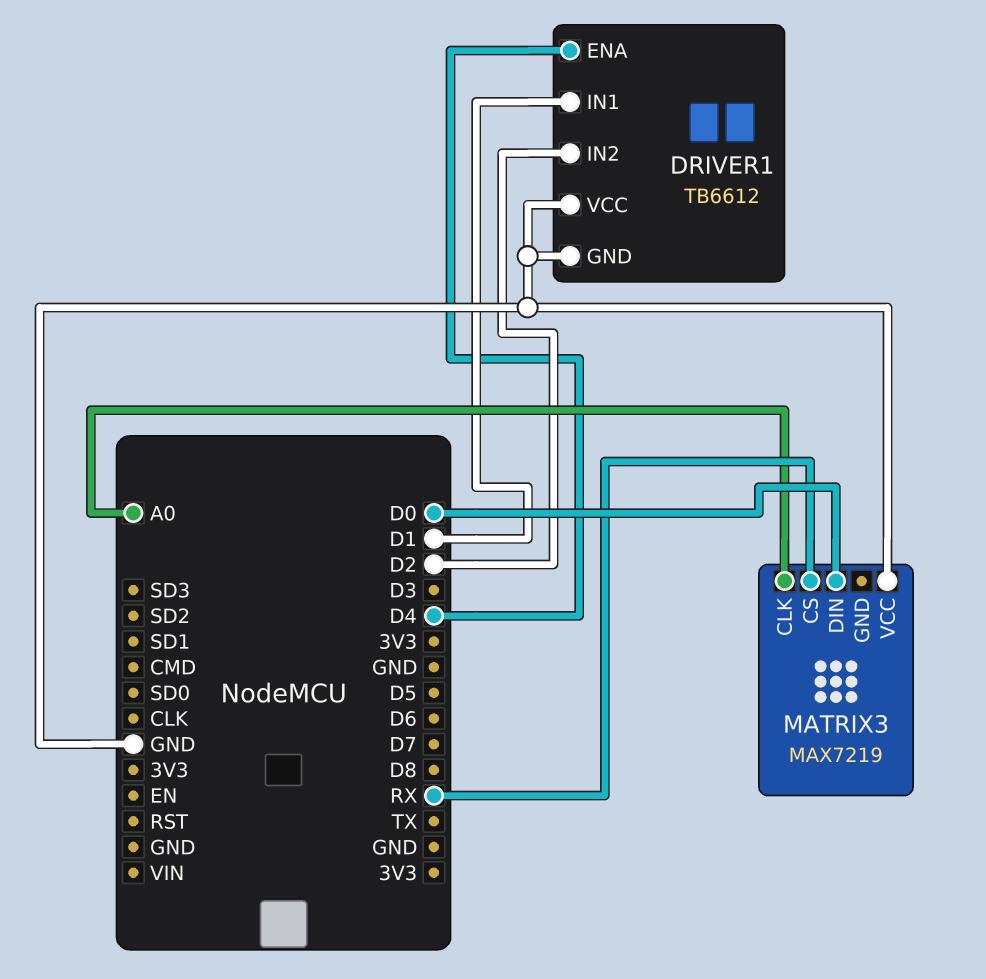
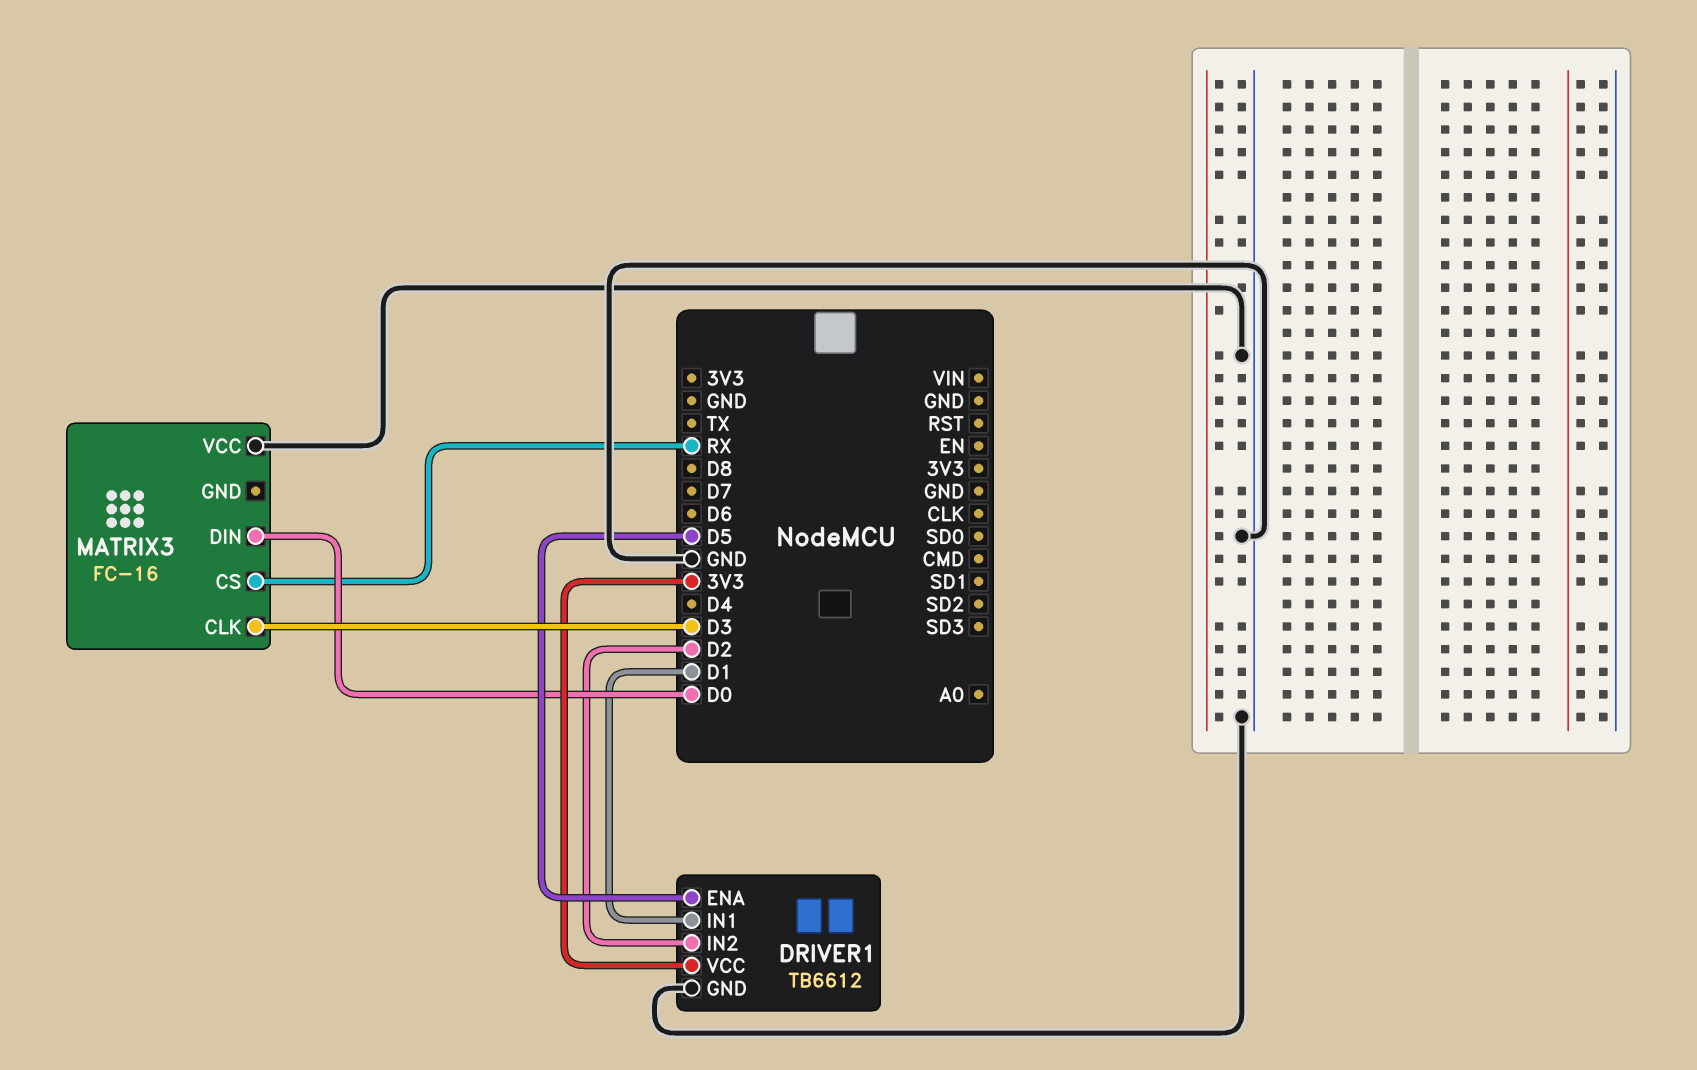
DRIVER1 pin ENA: D4 -> D5
DRIVER1 pin VCC: GND -> 3V3
MATRIX3: MAX7219 -> FC-16
MATRIX3 pin CLK: A0 -> D3

